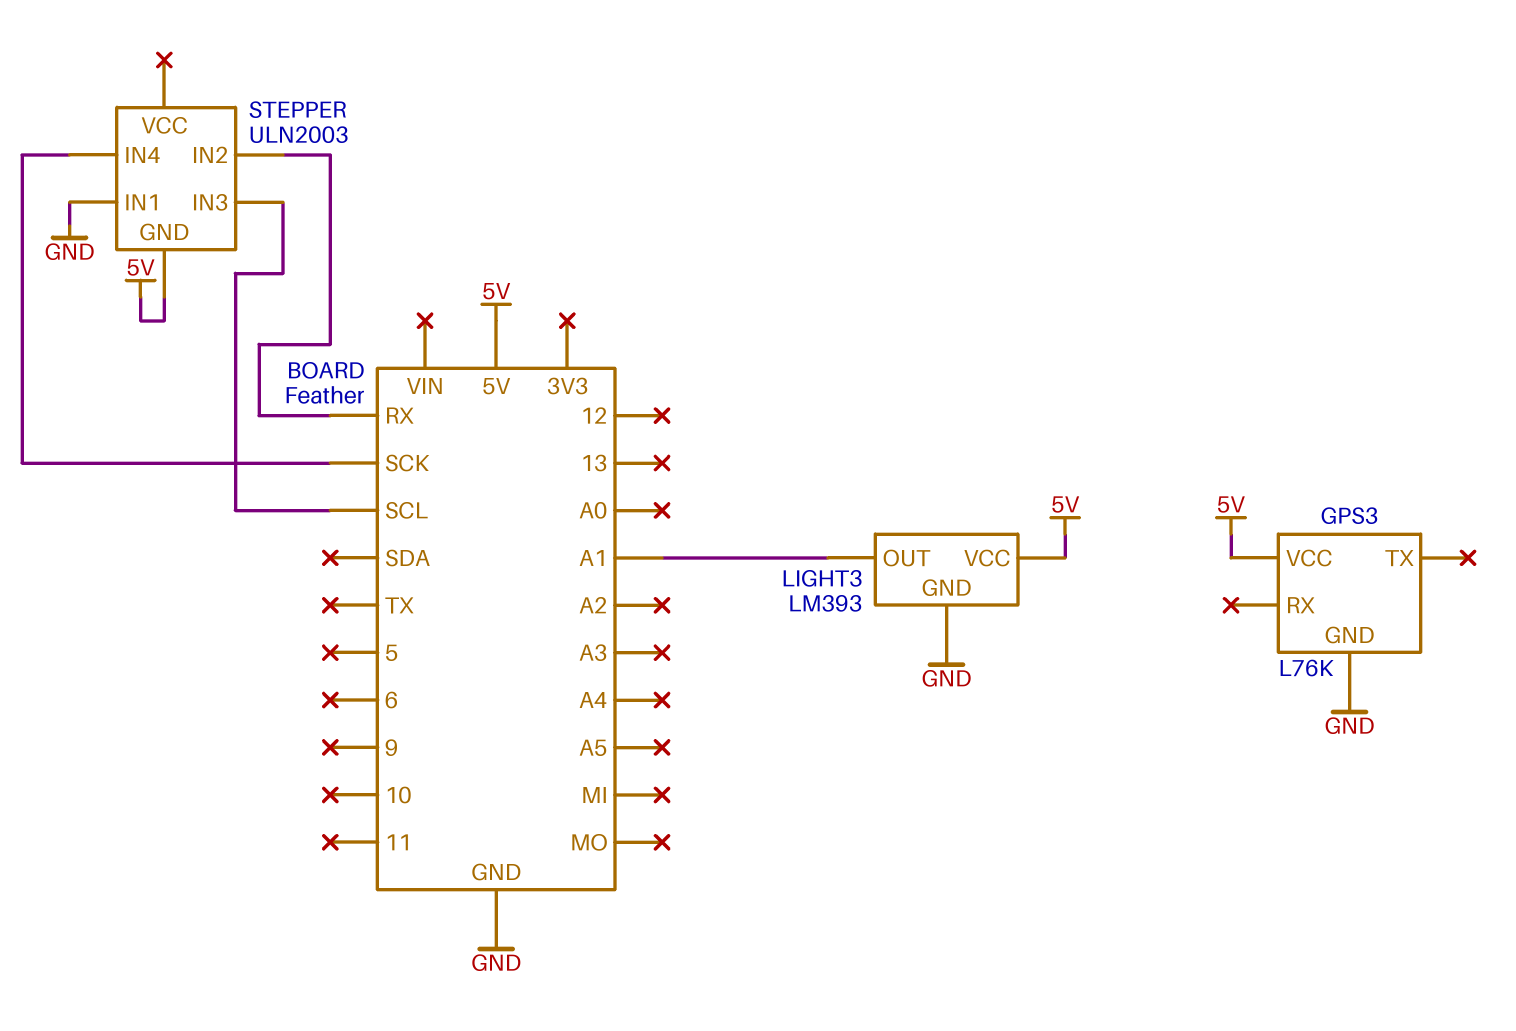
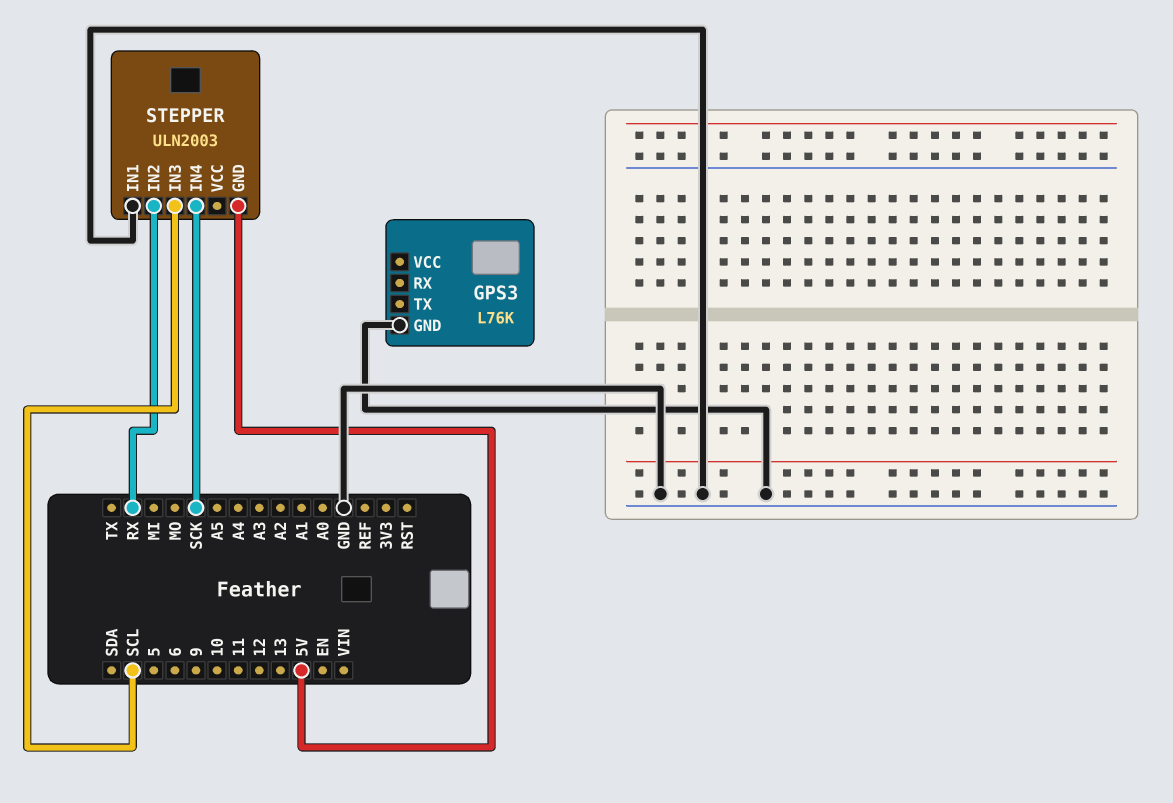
GPS3 pin VCC: 5V -> none
LIGHT3: LM393 -> none
LIGHT3 pin GND: GND -> none
LIGHT3 pin OUT: A1 -> none
LIGHT3 pin VCC: 5V -> none

